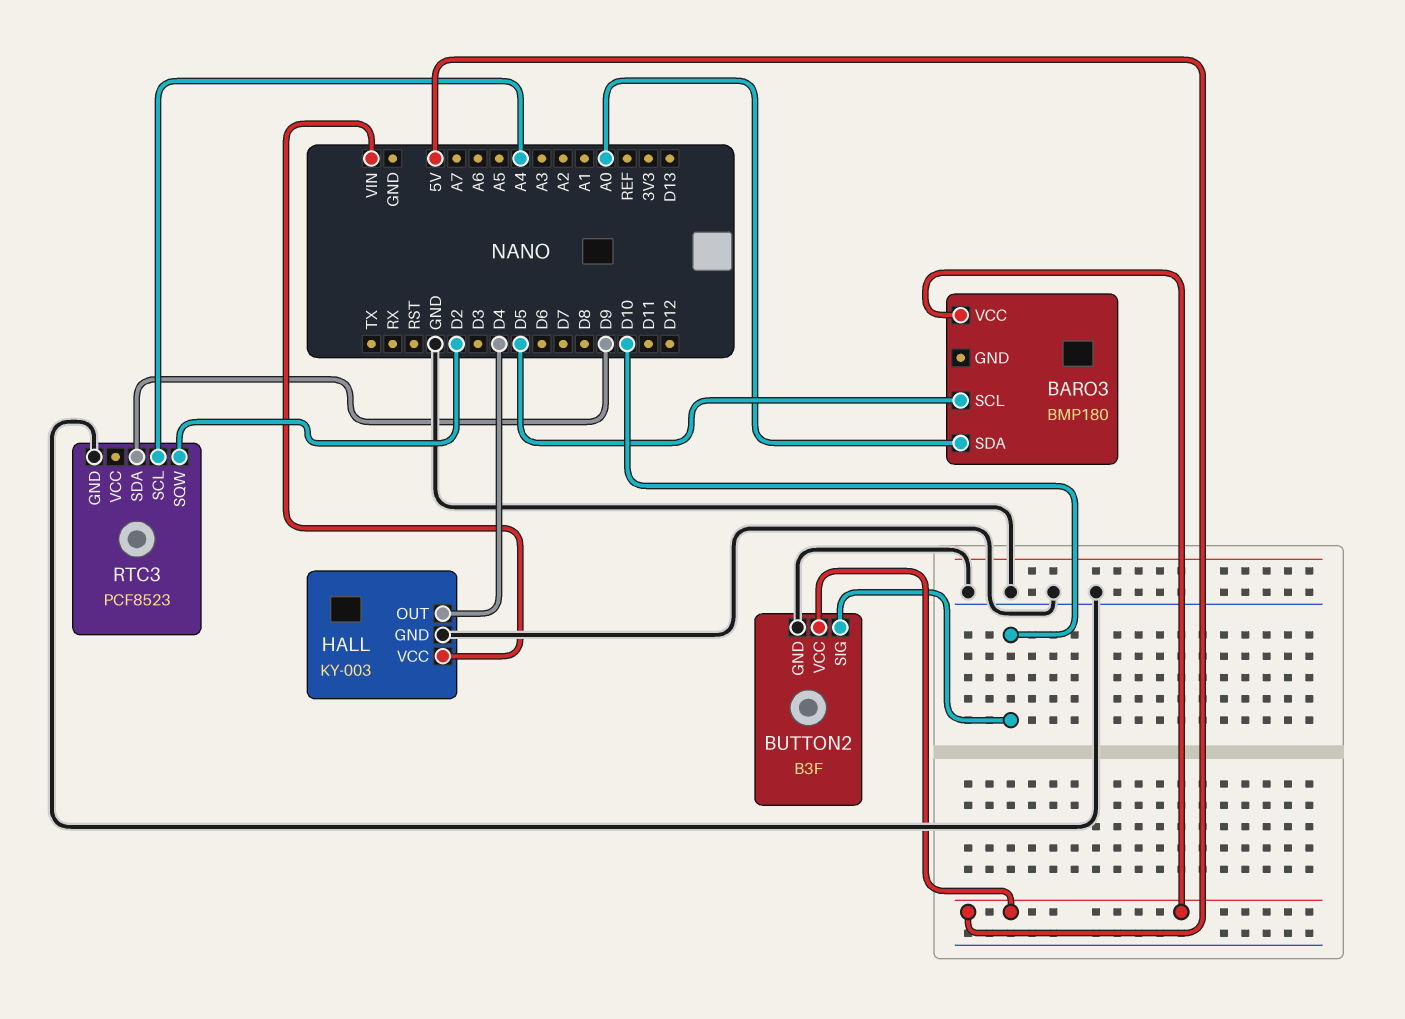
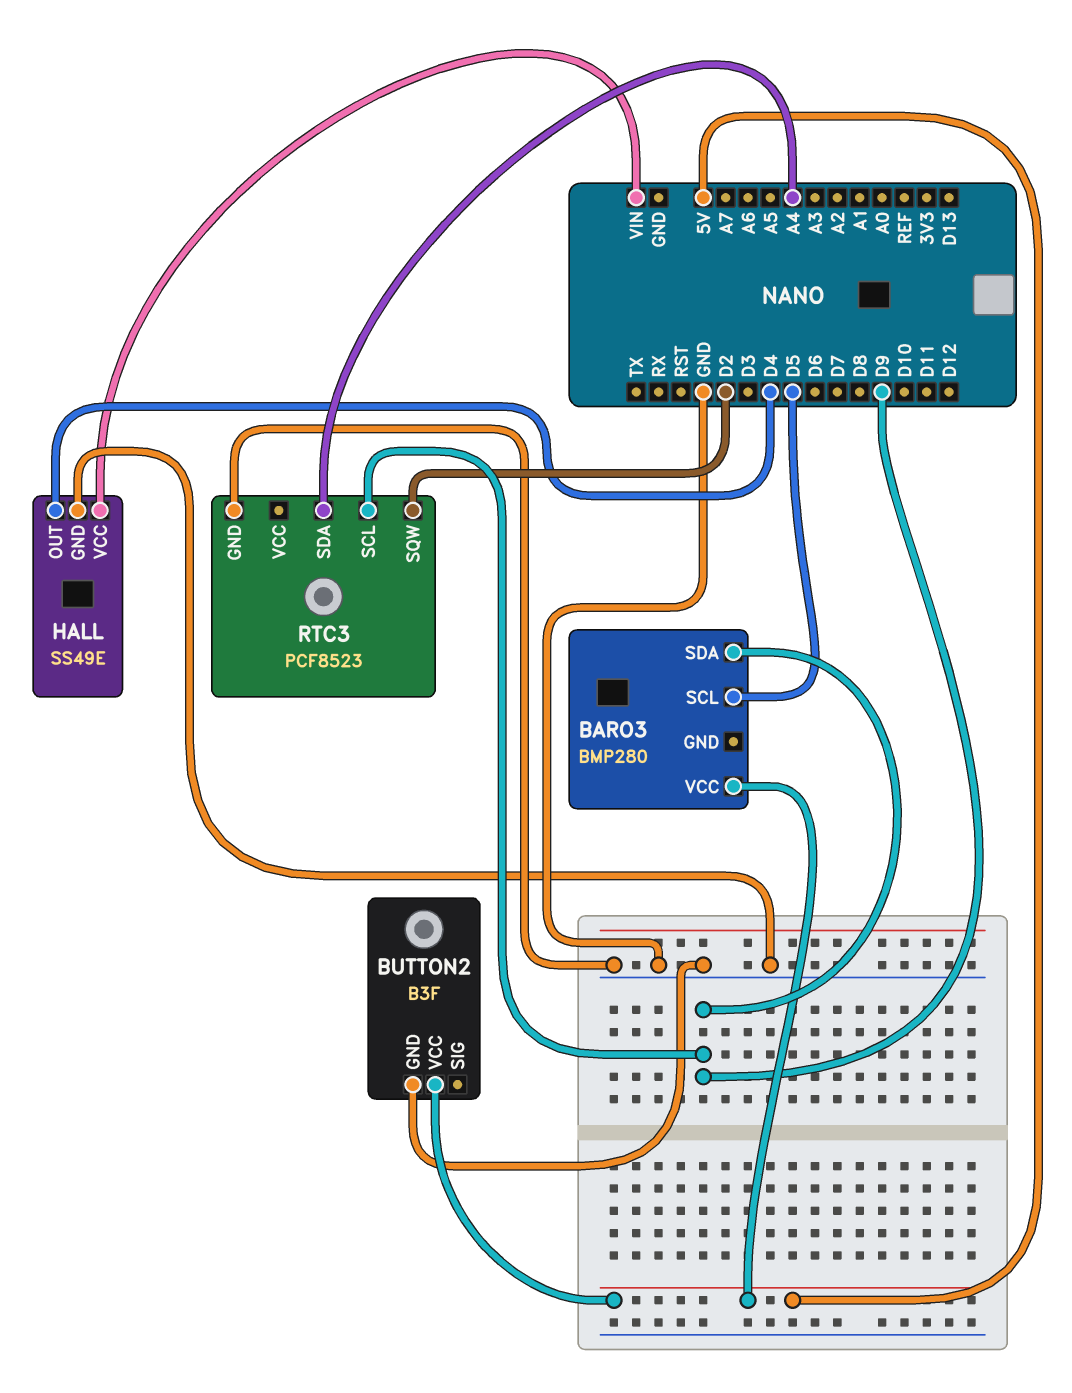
BARO3: BMP180 -> BMP280
BARO3 pin SDA: A0 -> D9
BUTTON2 pin SIG: D10 -> none
HALL: KY-003 -> SS49E
RTC3 pin SCL: A4 -> D9
RTC3 pin SDA: D9 -> A4

